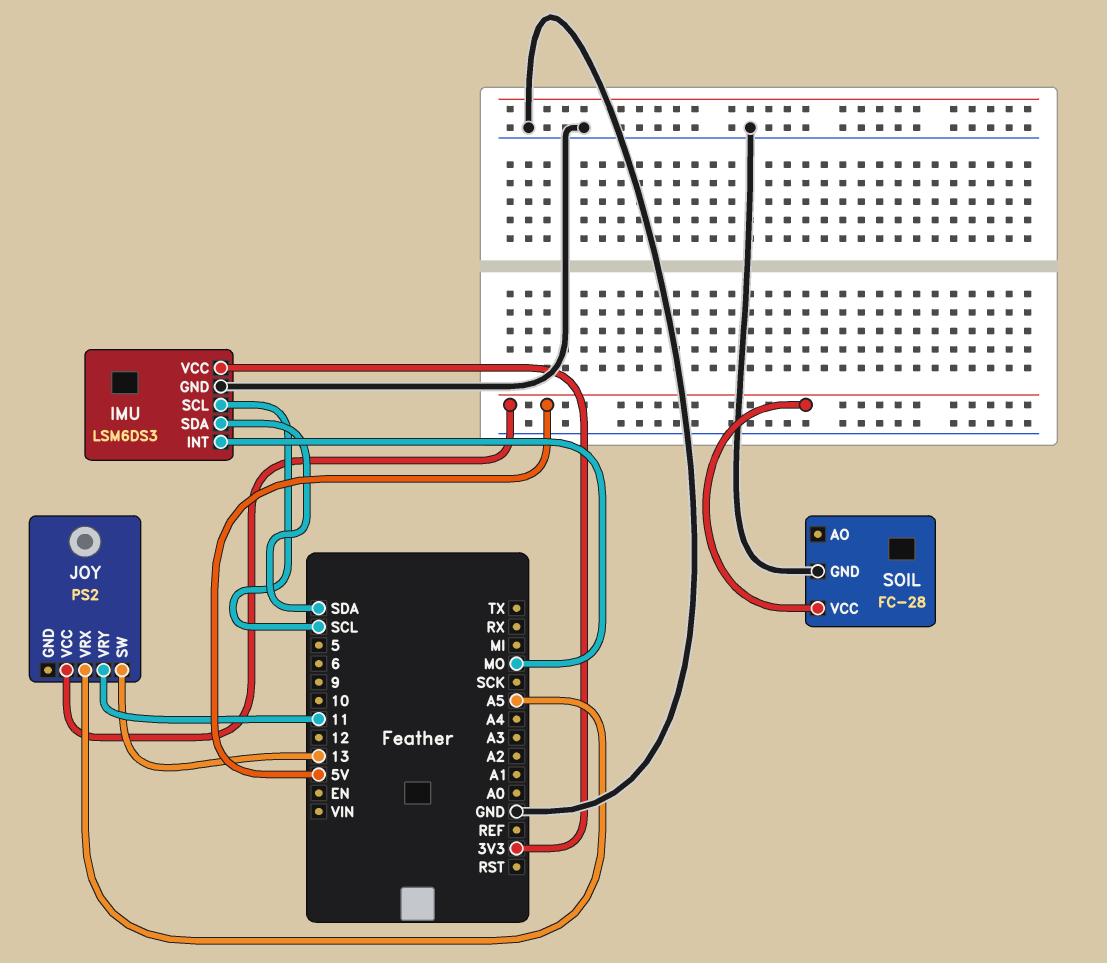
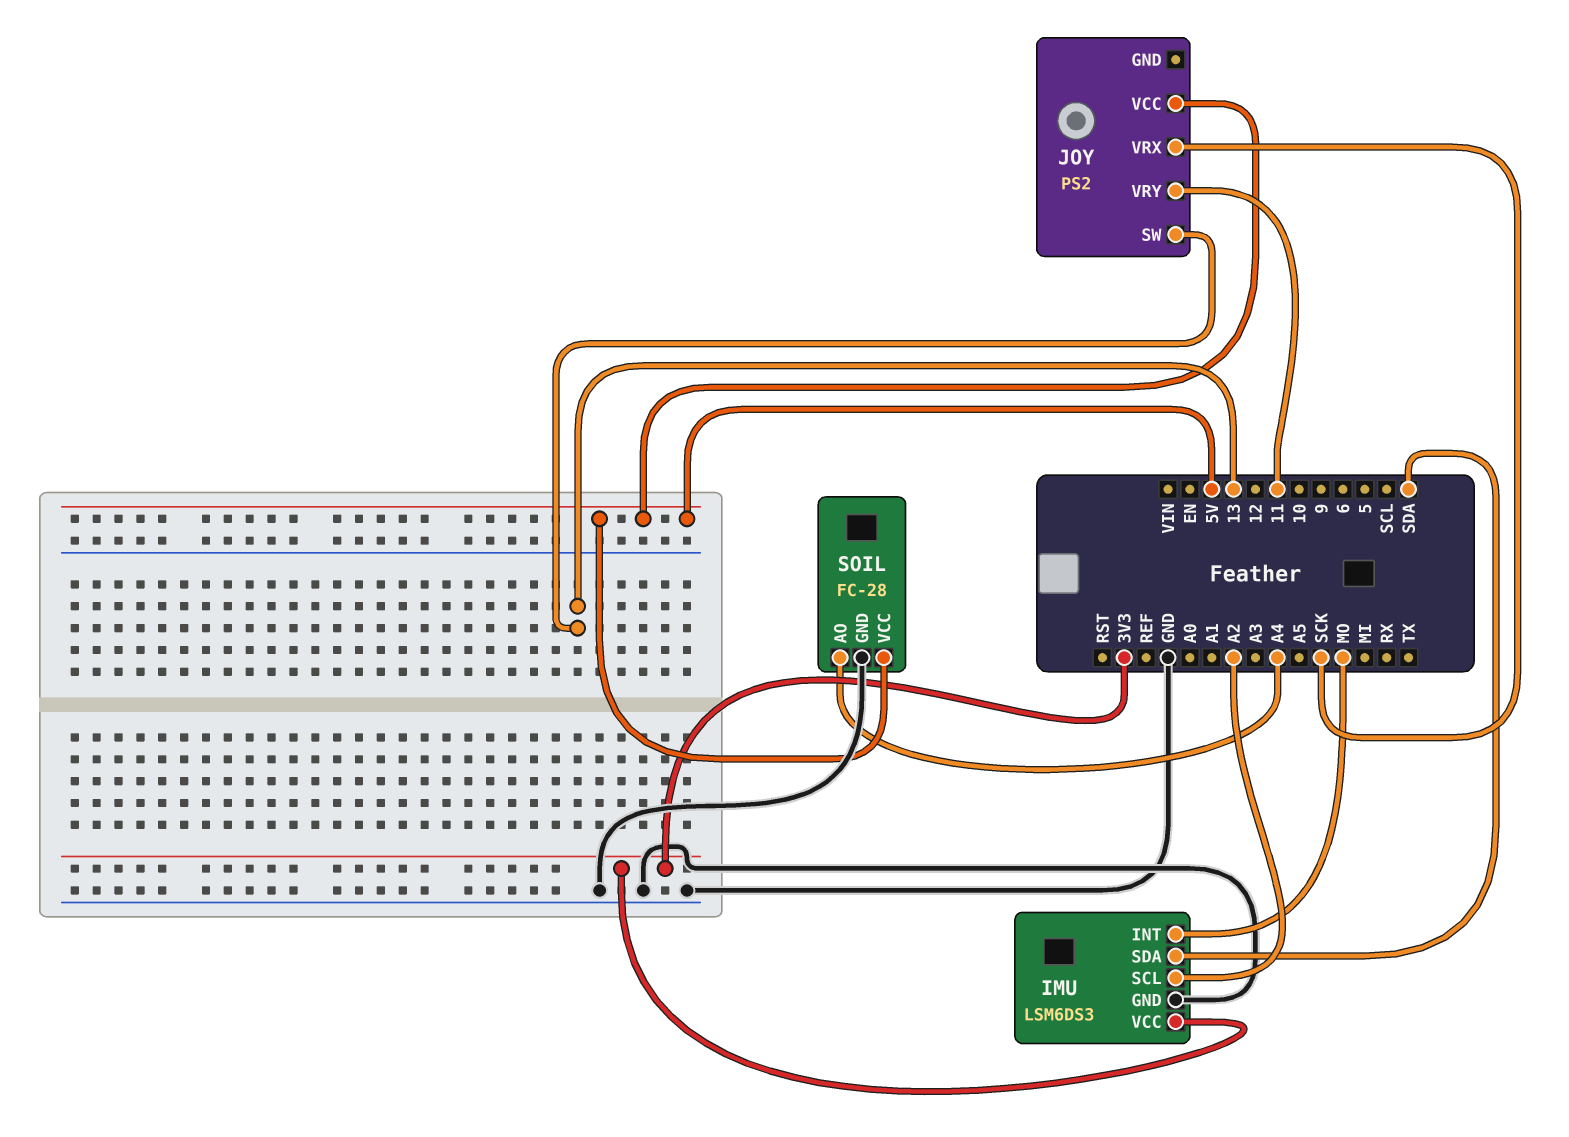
IMU pin SCL: SCL -> A2
JOY pin VRX: A5 -> SCK
SOIL pin AO: none -> A4

